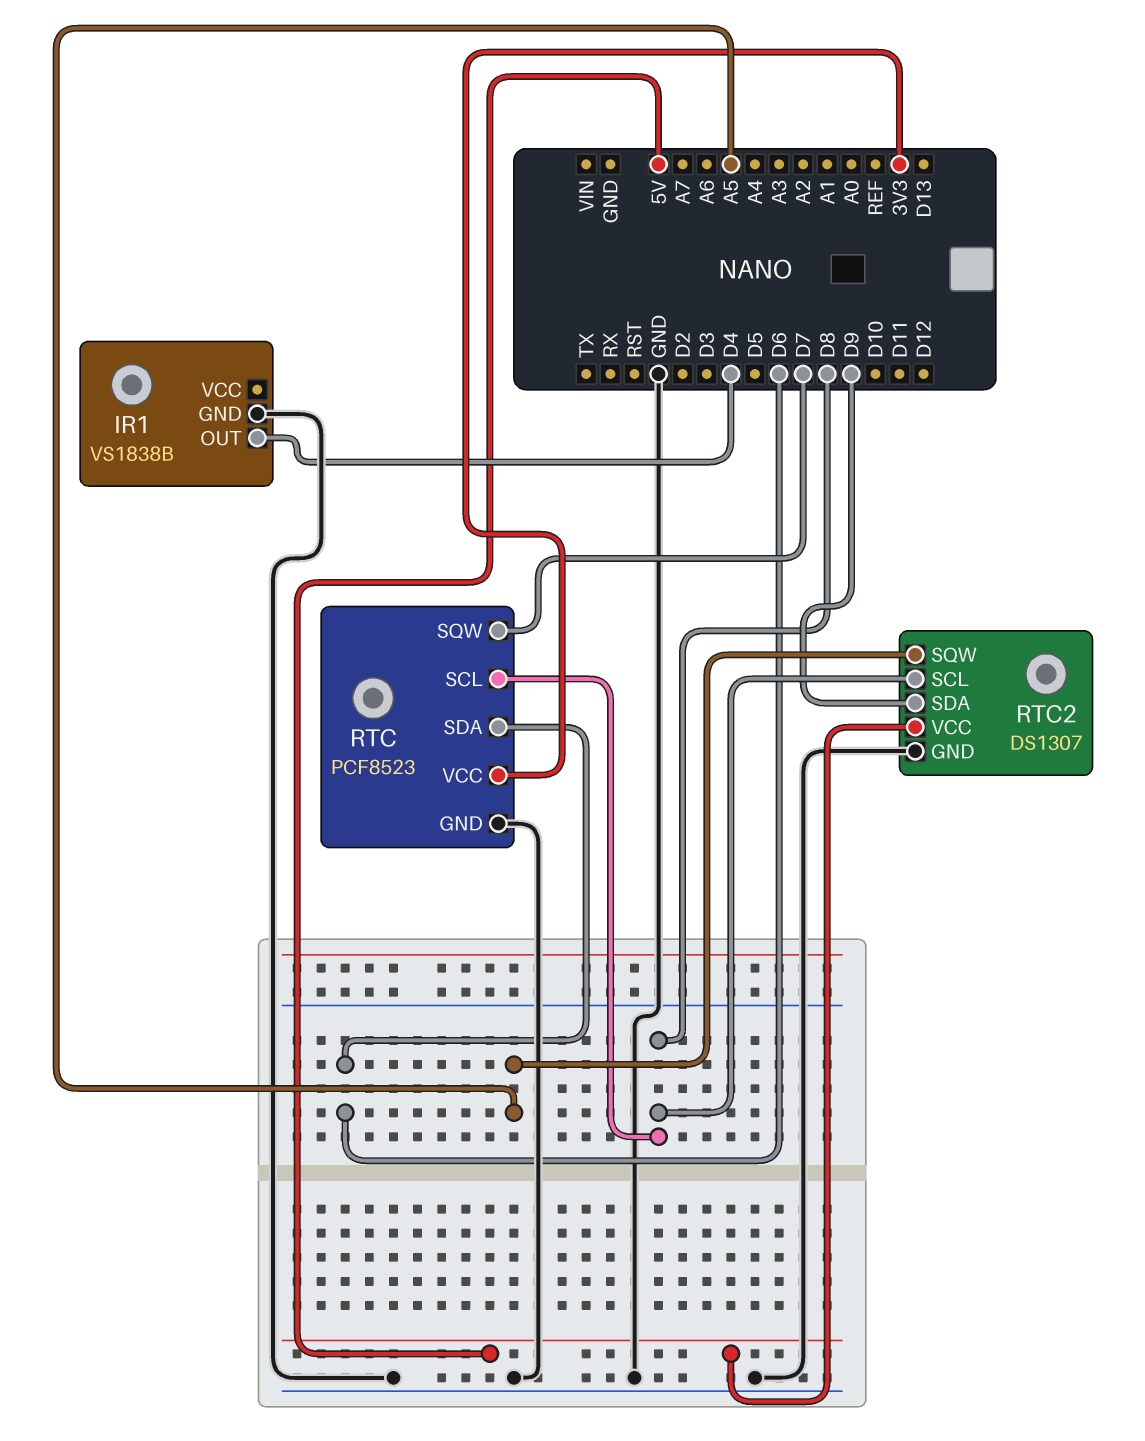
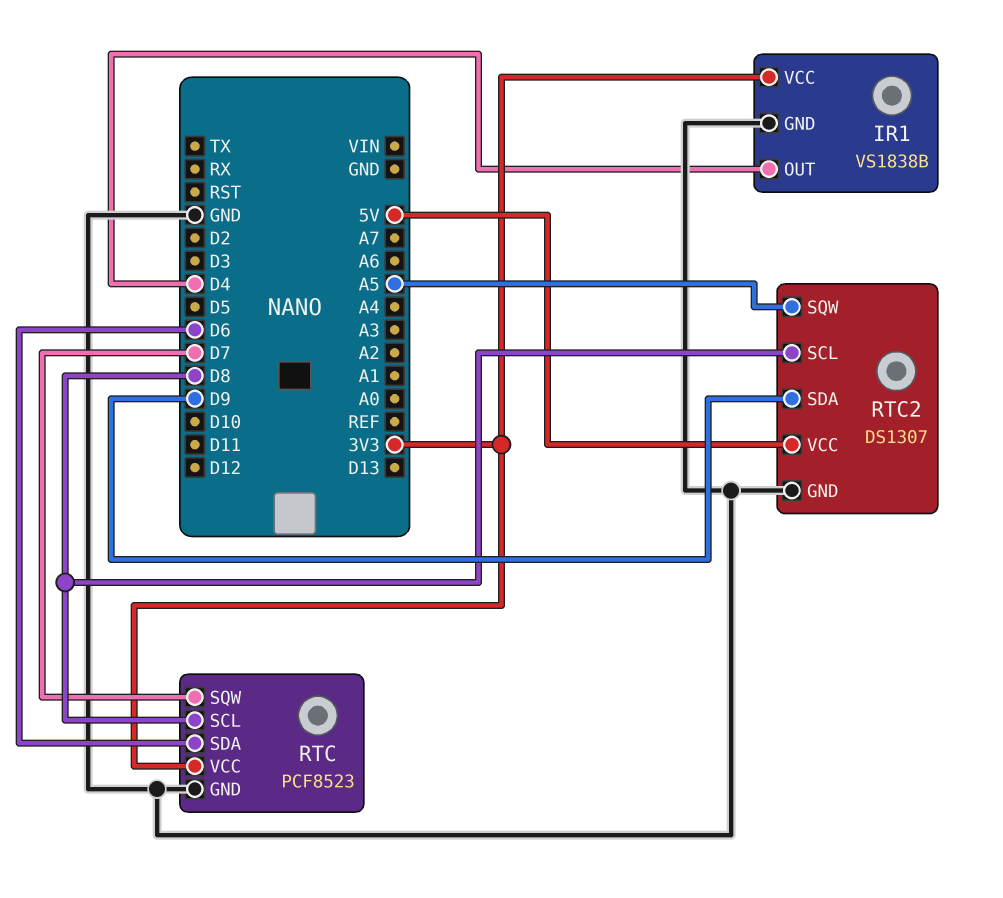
IR1 pin VCC: none -> 3V3

